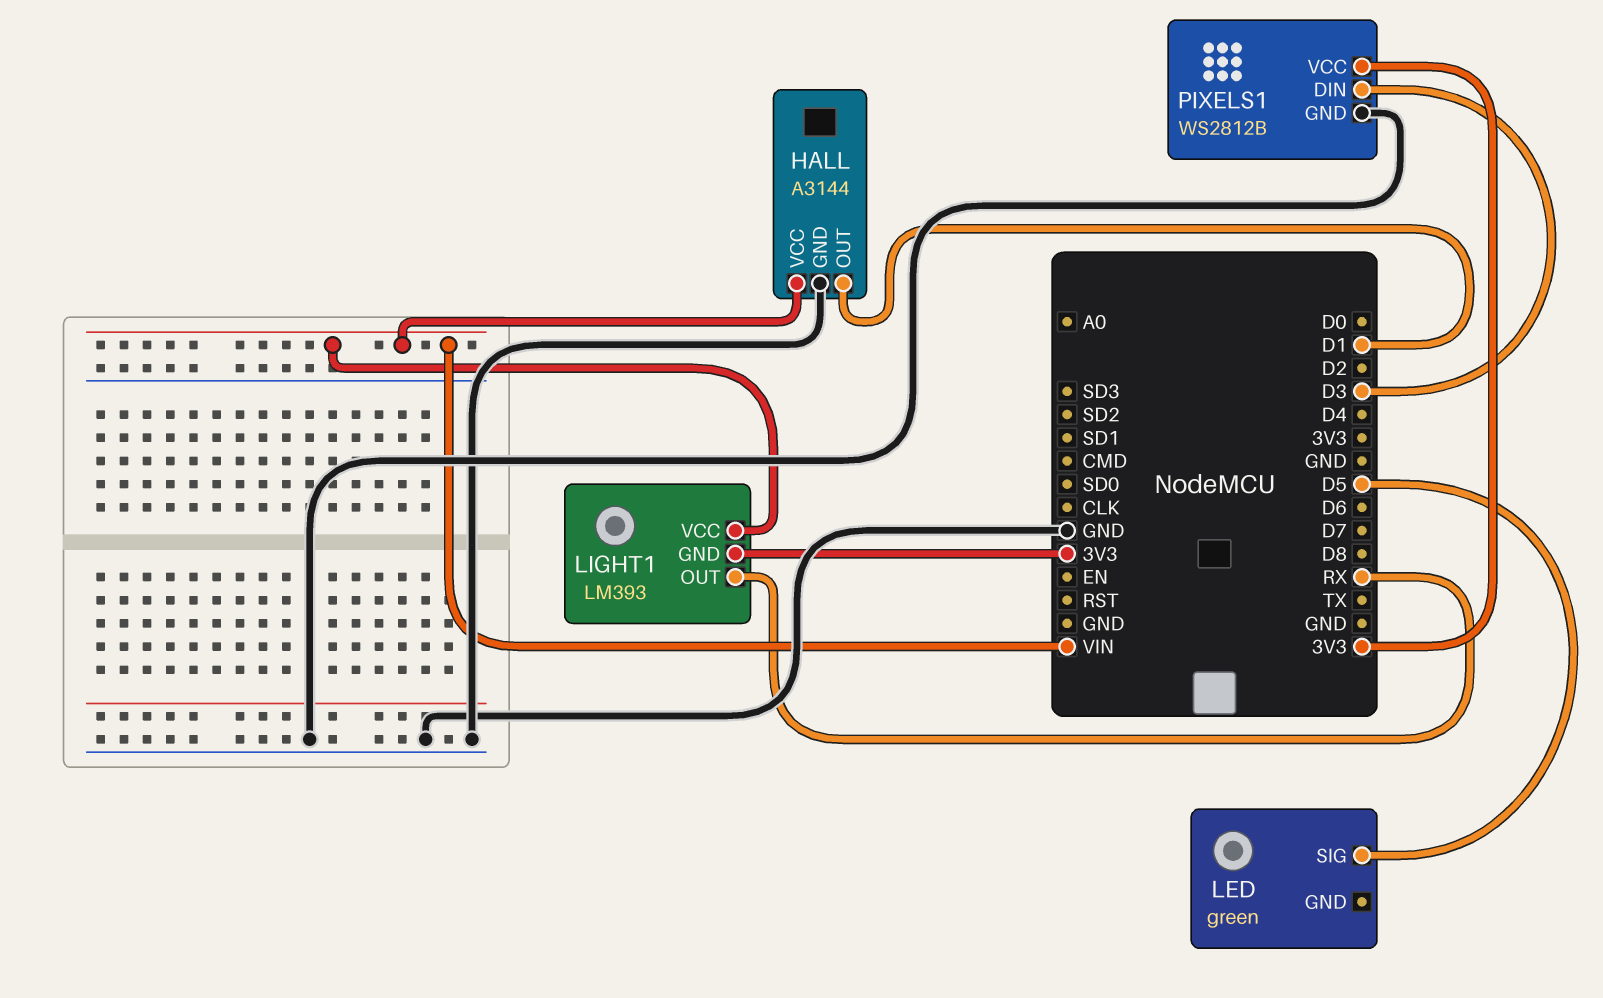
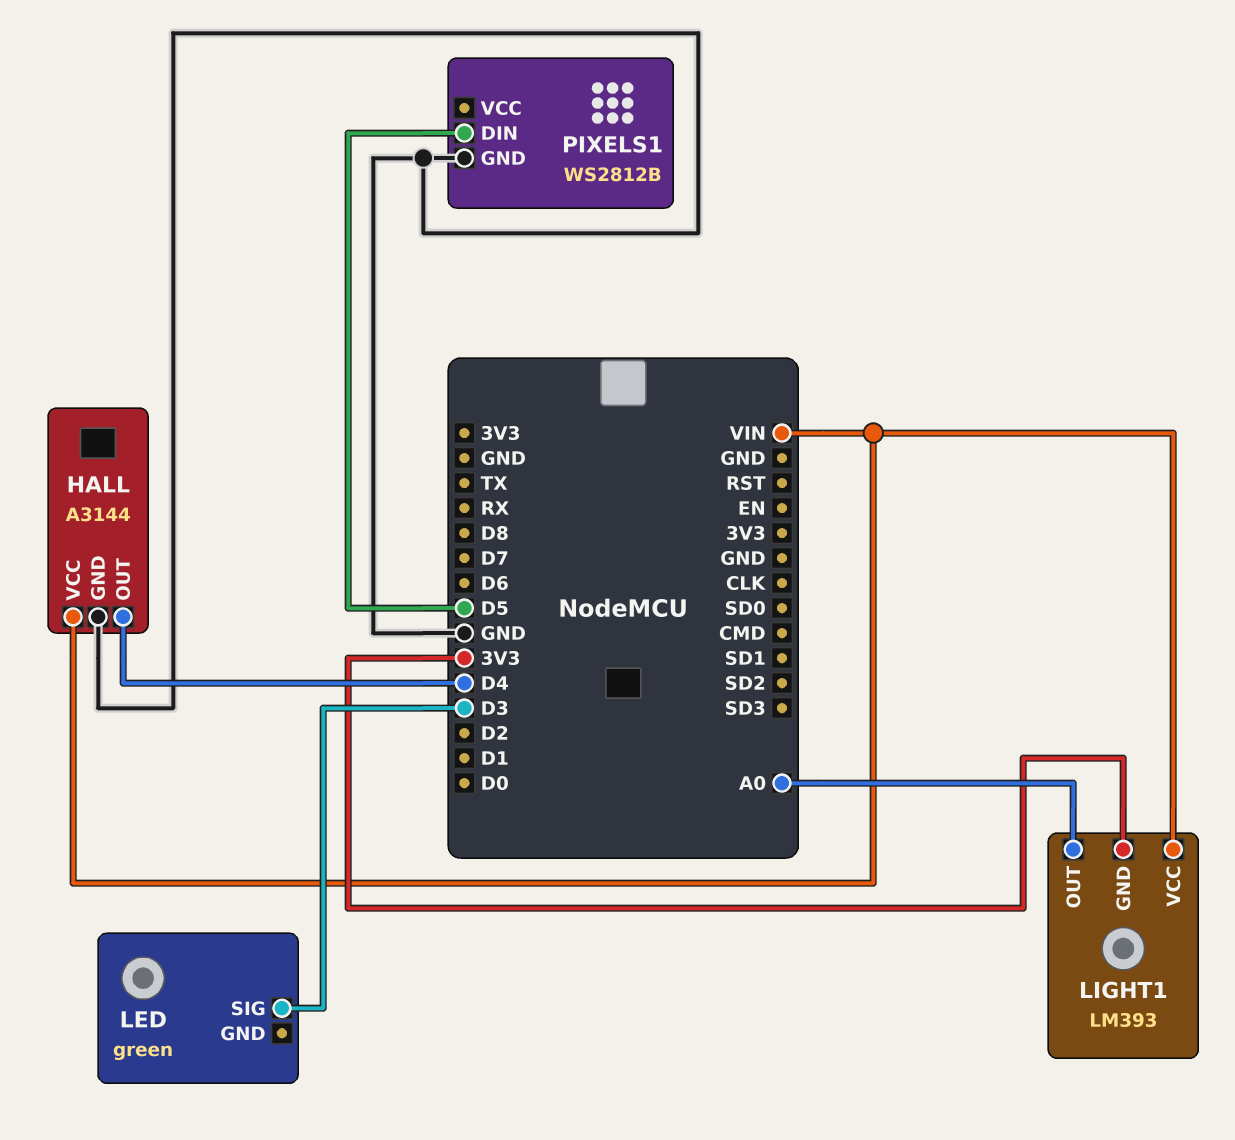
HALL pin OUT: D1 -> D4
LED pin SIG: D5 -> D3
LIGHT1 pin OUT: RX -> A0
PIXELS1 pin DIN: D3 -> D5
PIXELS1 pin VCC: 3V3 -> none

